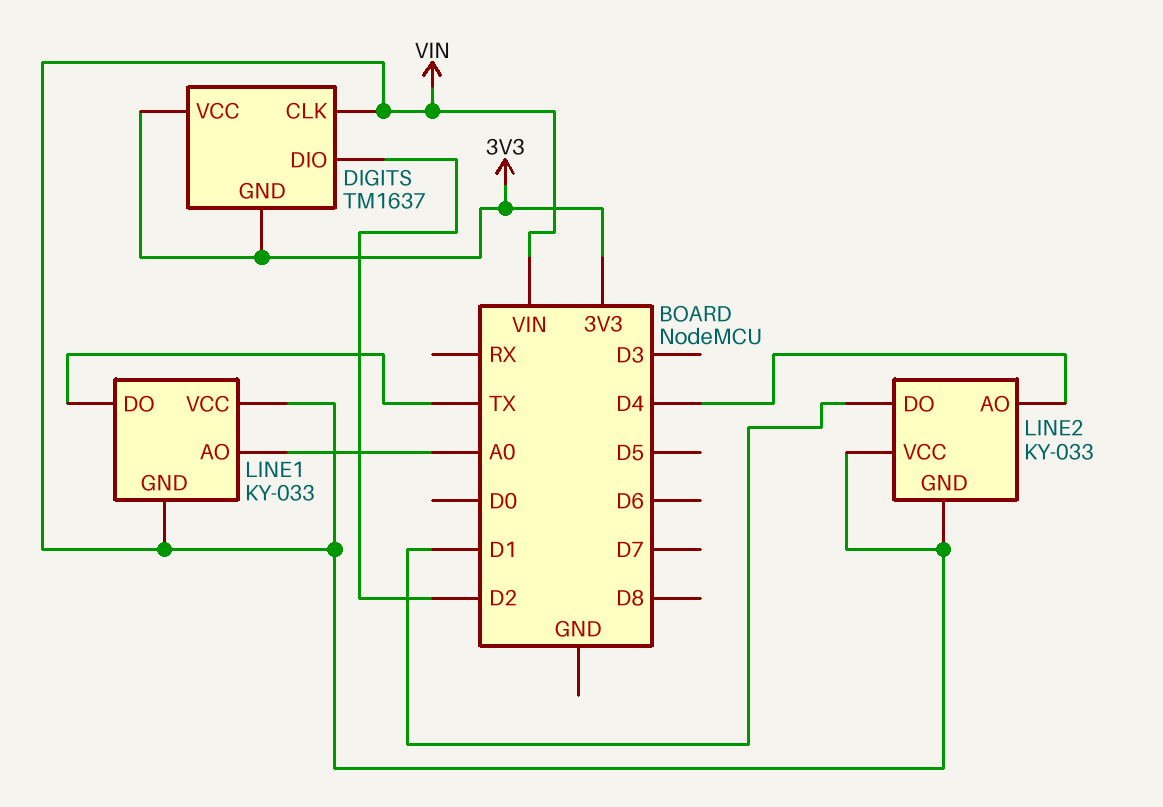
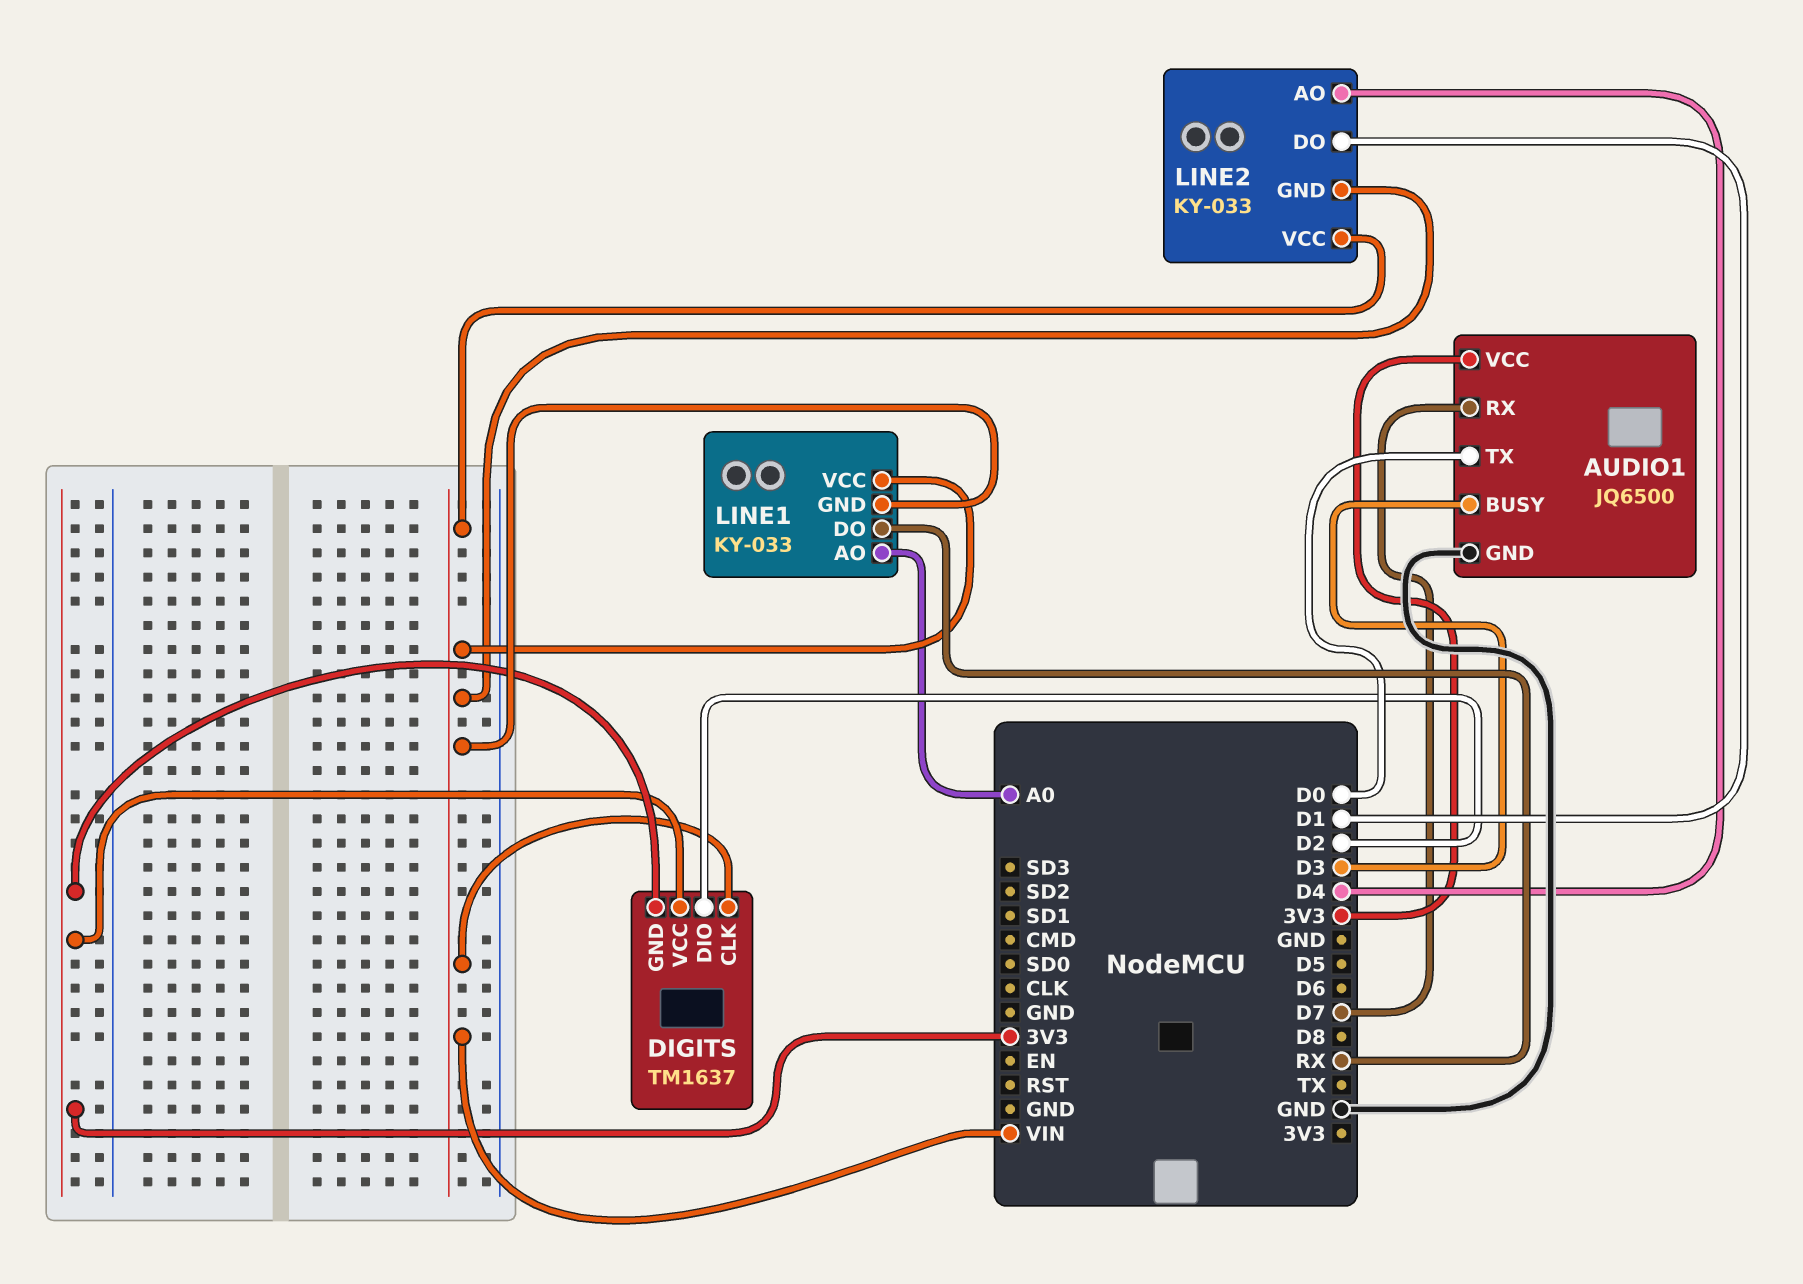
AUDIO1: none -> JQ6500
AUDIO1 pin BUSY: none -> D3
AUDIO1 pin GND: none -> GND
AUDIO1 pin RX: none -> D7
AUDIO1 pin TX: none -> D0
AUDIO1 pin VCC: none -> 3V3
LINE1 pin DO: TX -> RX

